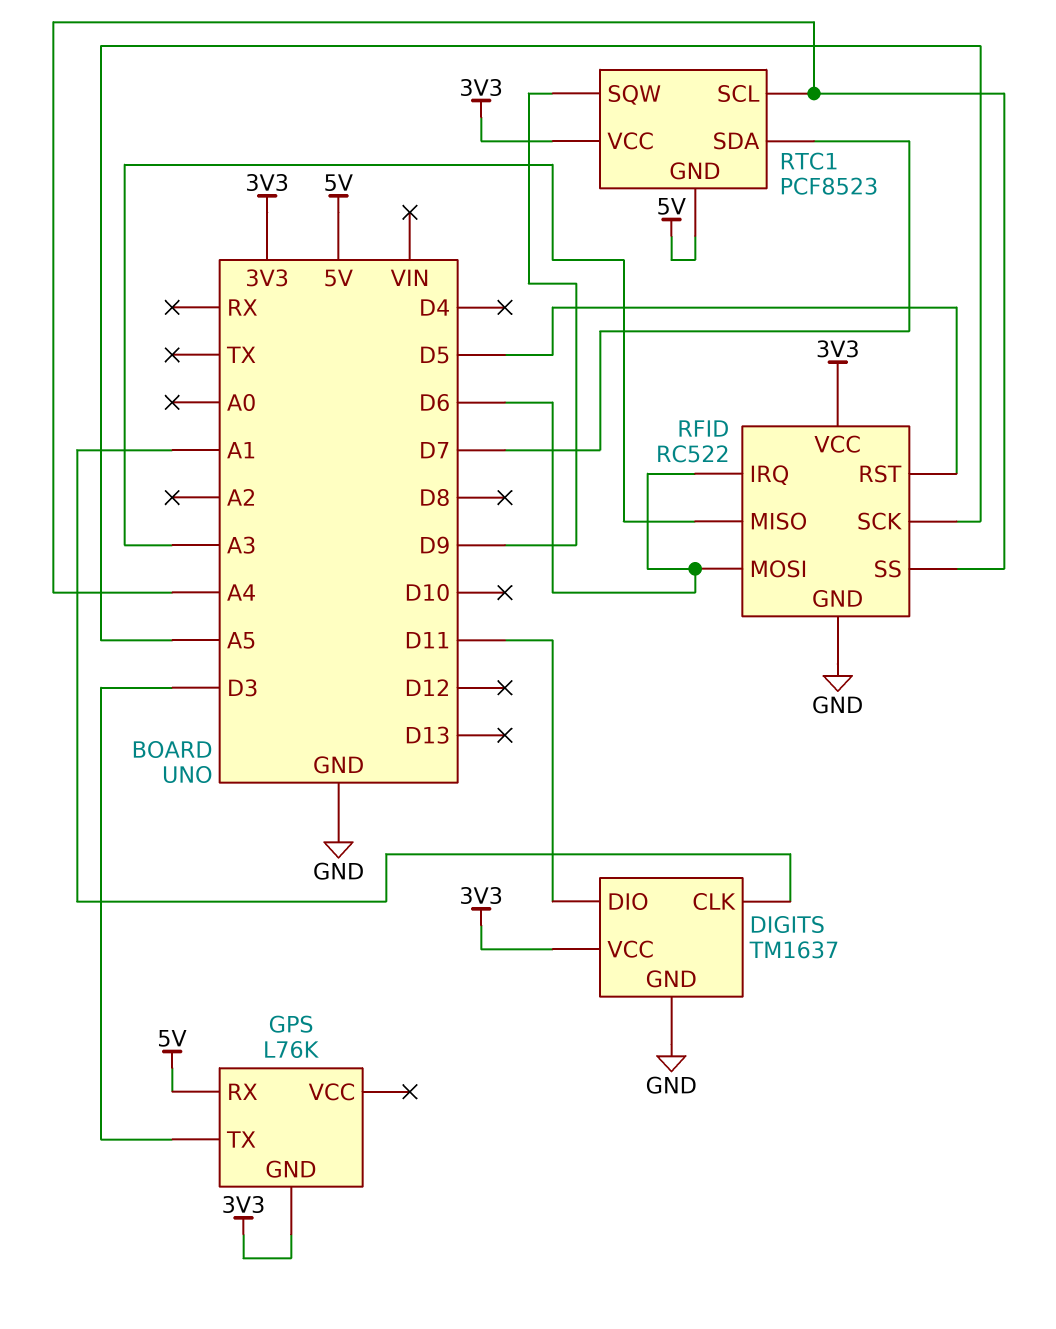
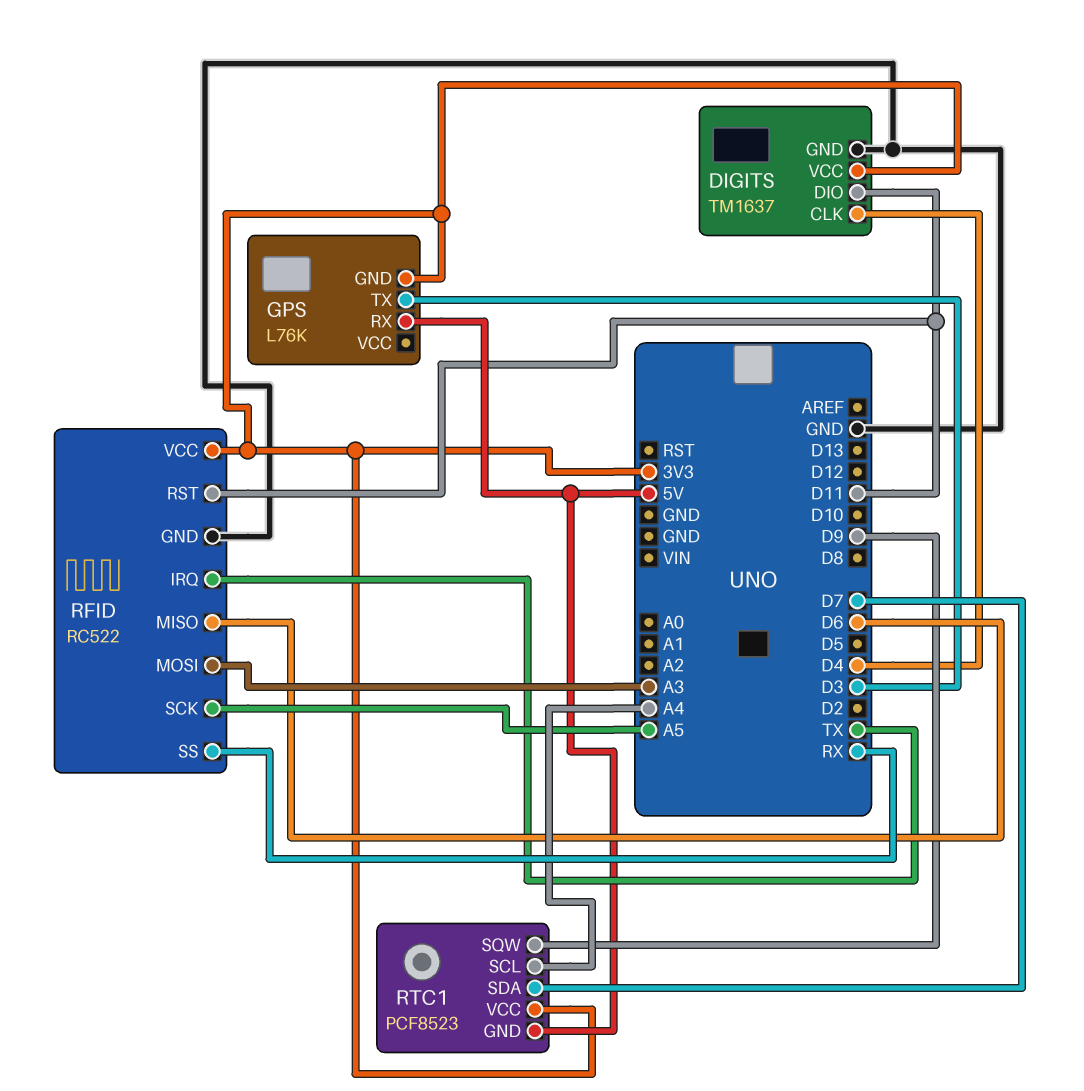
DIGITS pin CLK: A1 -> D4
RFID pin IRQ: D6 -> TX
RFID pin MISO: A3 -> D6
RFID pin MOSI: D6 -> A3
RFID pin RST: D5 -> D11
RFID pin SS: A4 -> RX

